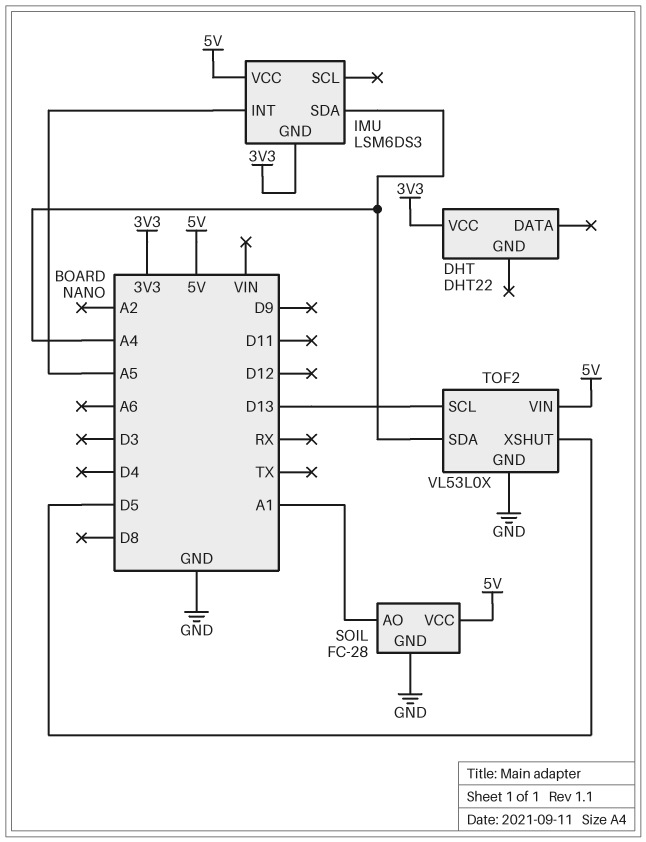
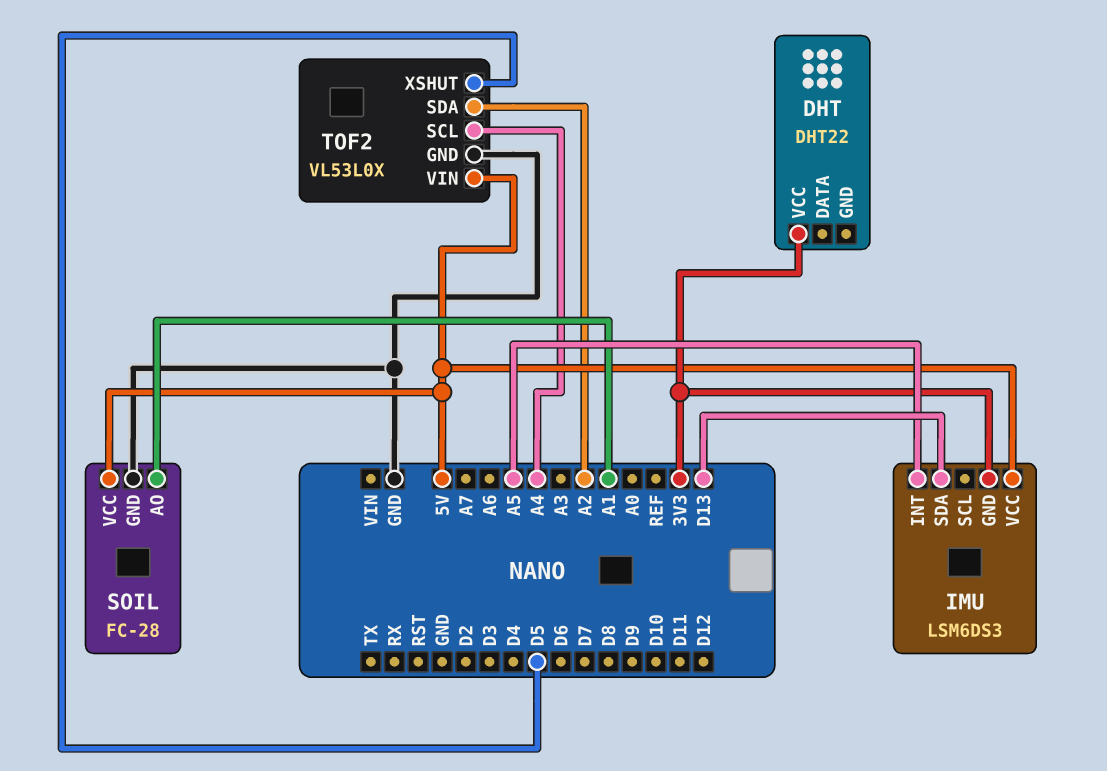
IMU pin SDA: A4 -> D13
TOF2 pin SCL: D13 -> A4
TOF2 pin SDA: A4 -> A2

